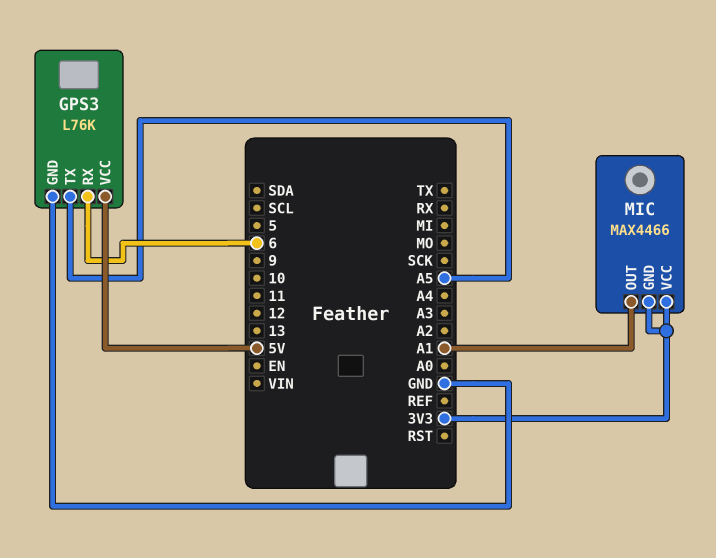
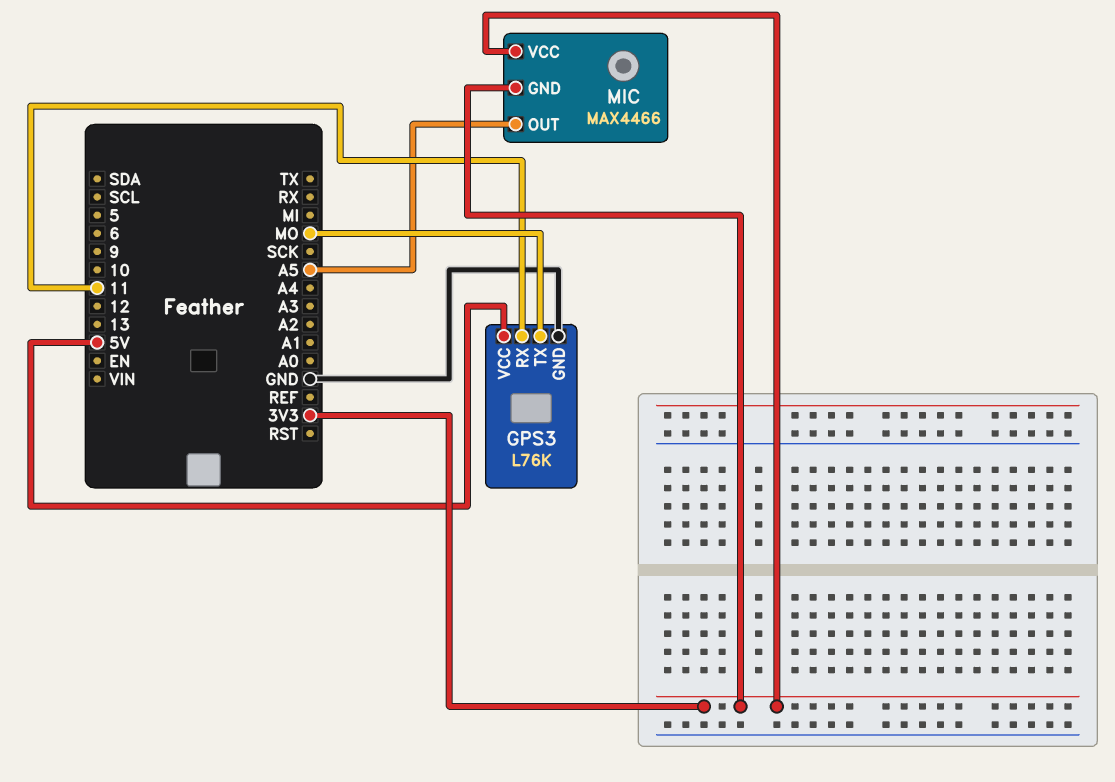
GPS3 pin RX: 6 -> 11
GPS3 pin TX: A5 -> MO
MIC pin OUT: A1 -> A5

